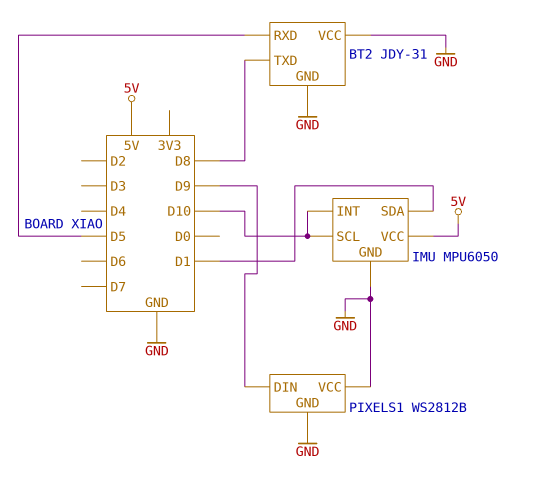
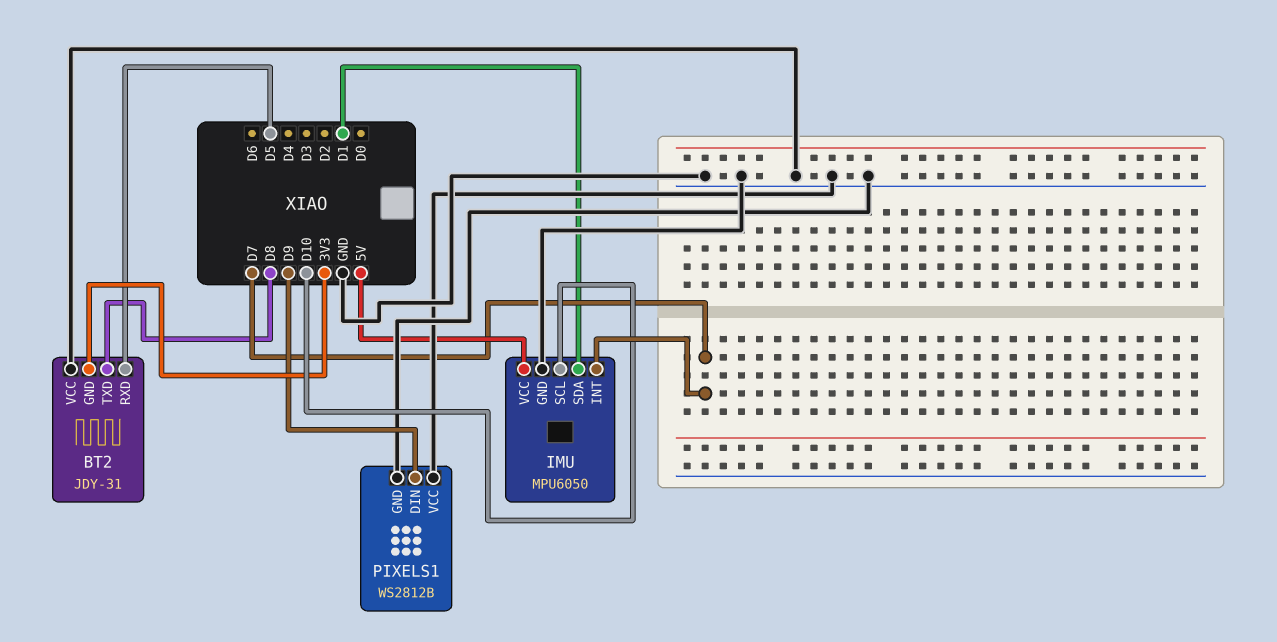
BT2 pin GND: GND -> 3V3
IMU pin INT: D10 -> D7

